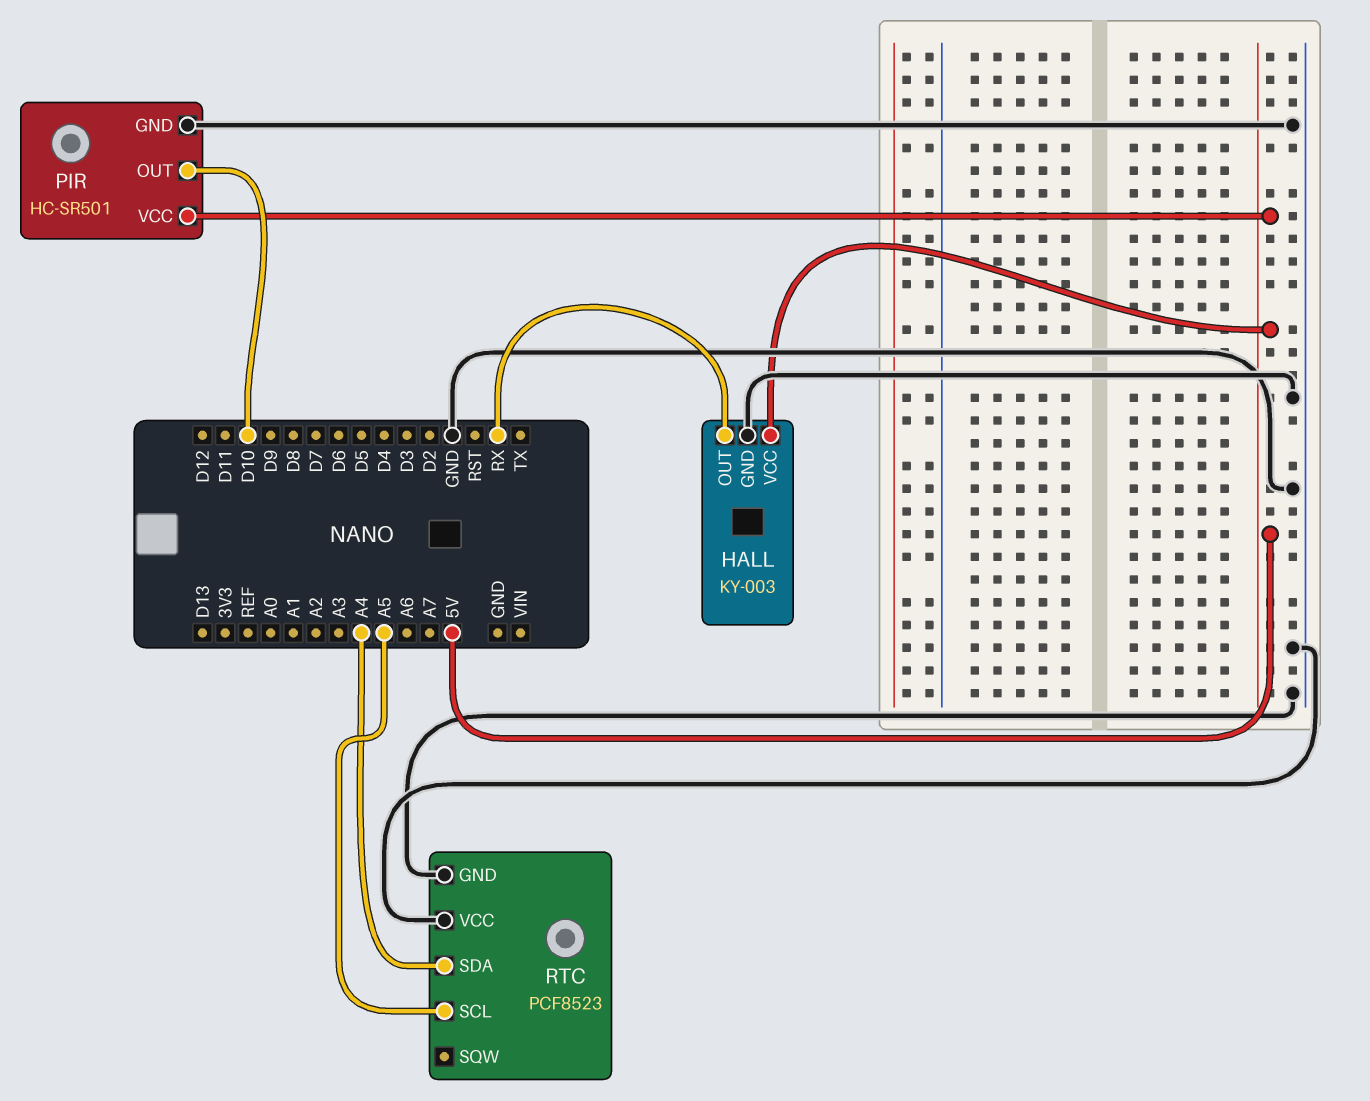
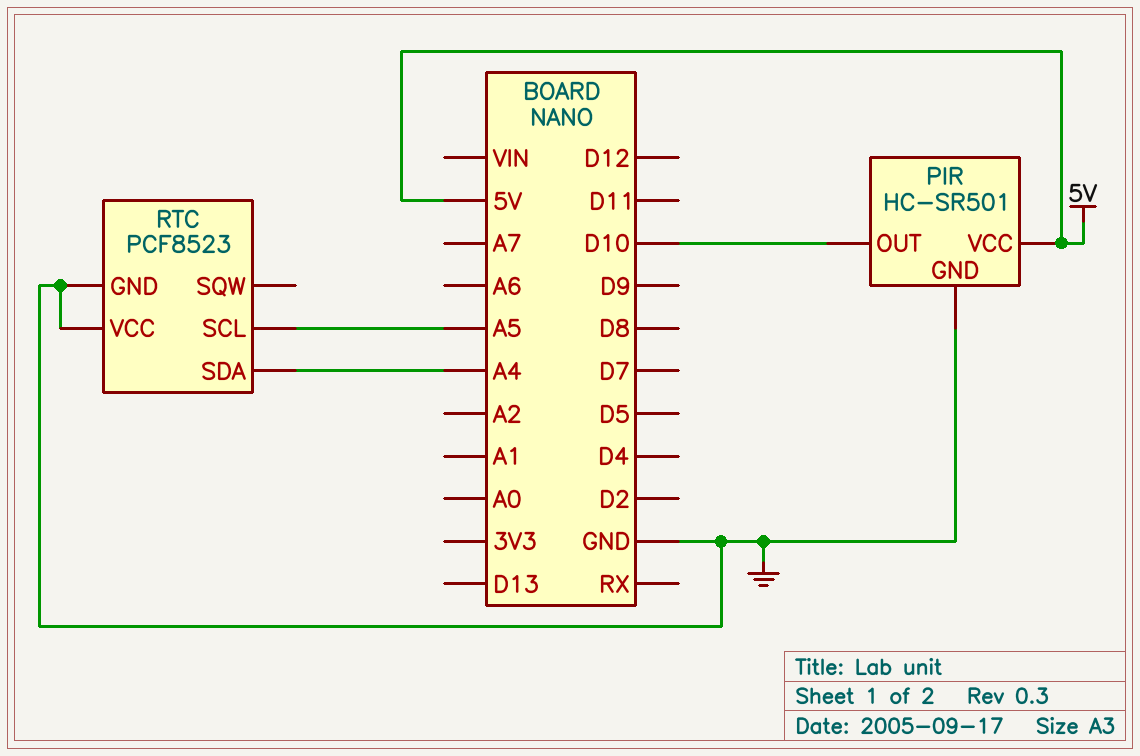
HALL: KY-003 -> none
HALL pin GND: GND -> none
HALL pin OUT: RX -> none
HALL pin VCC: 5V -> none

